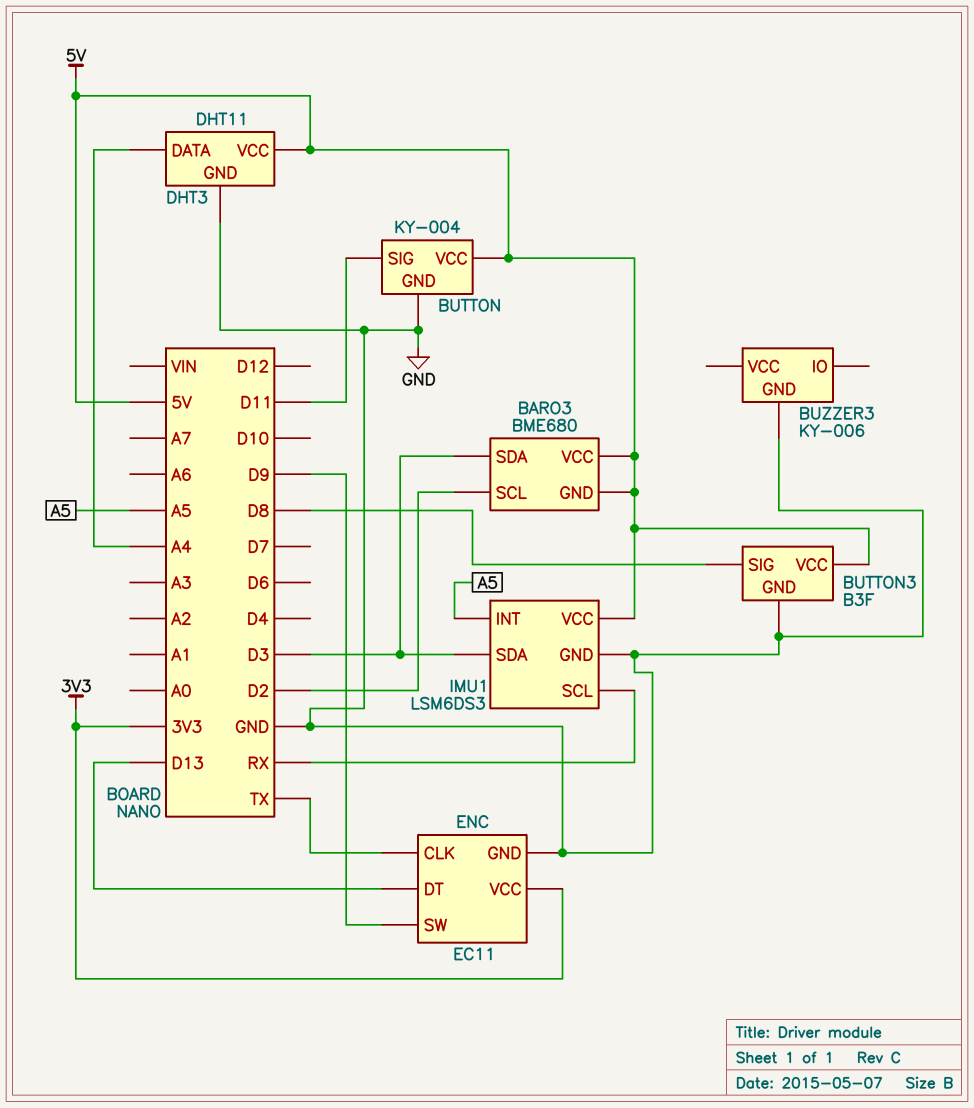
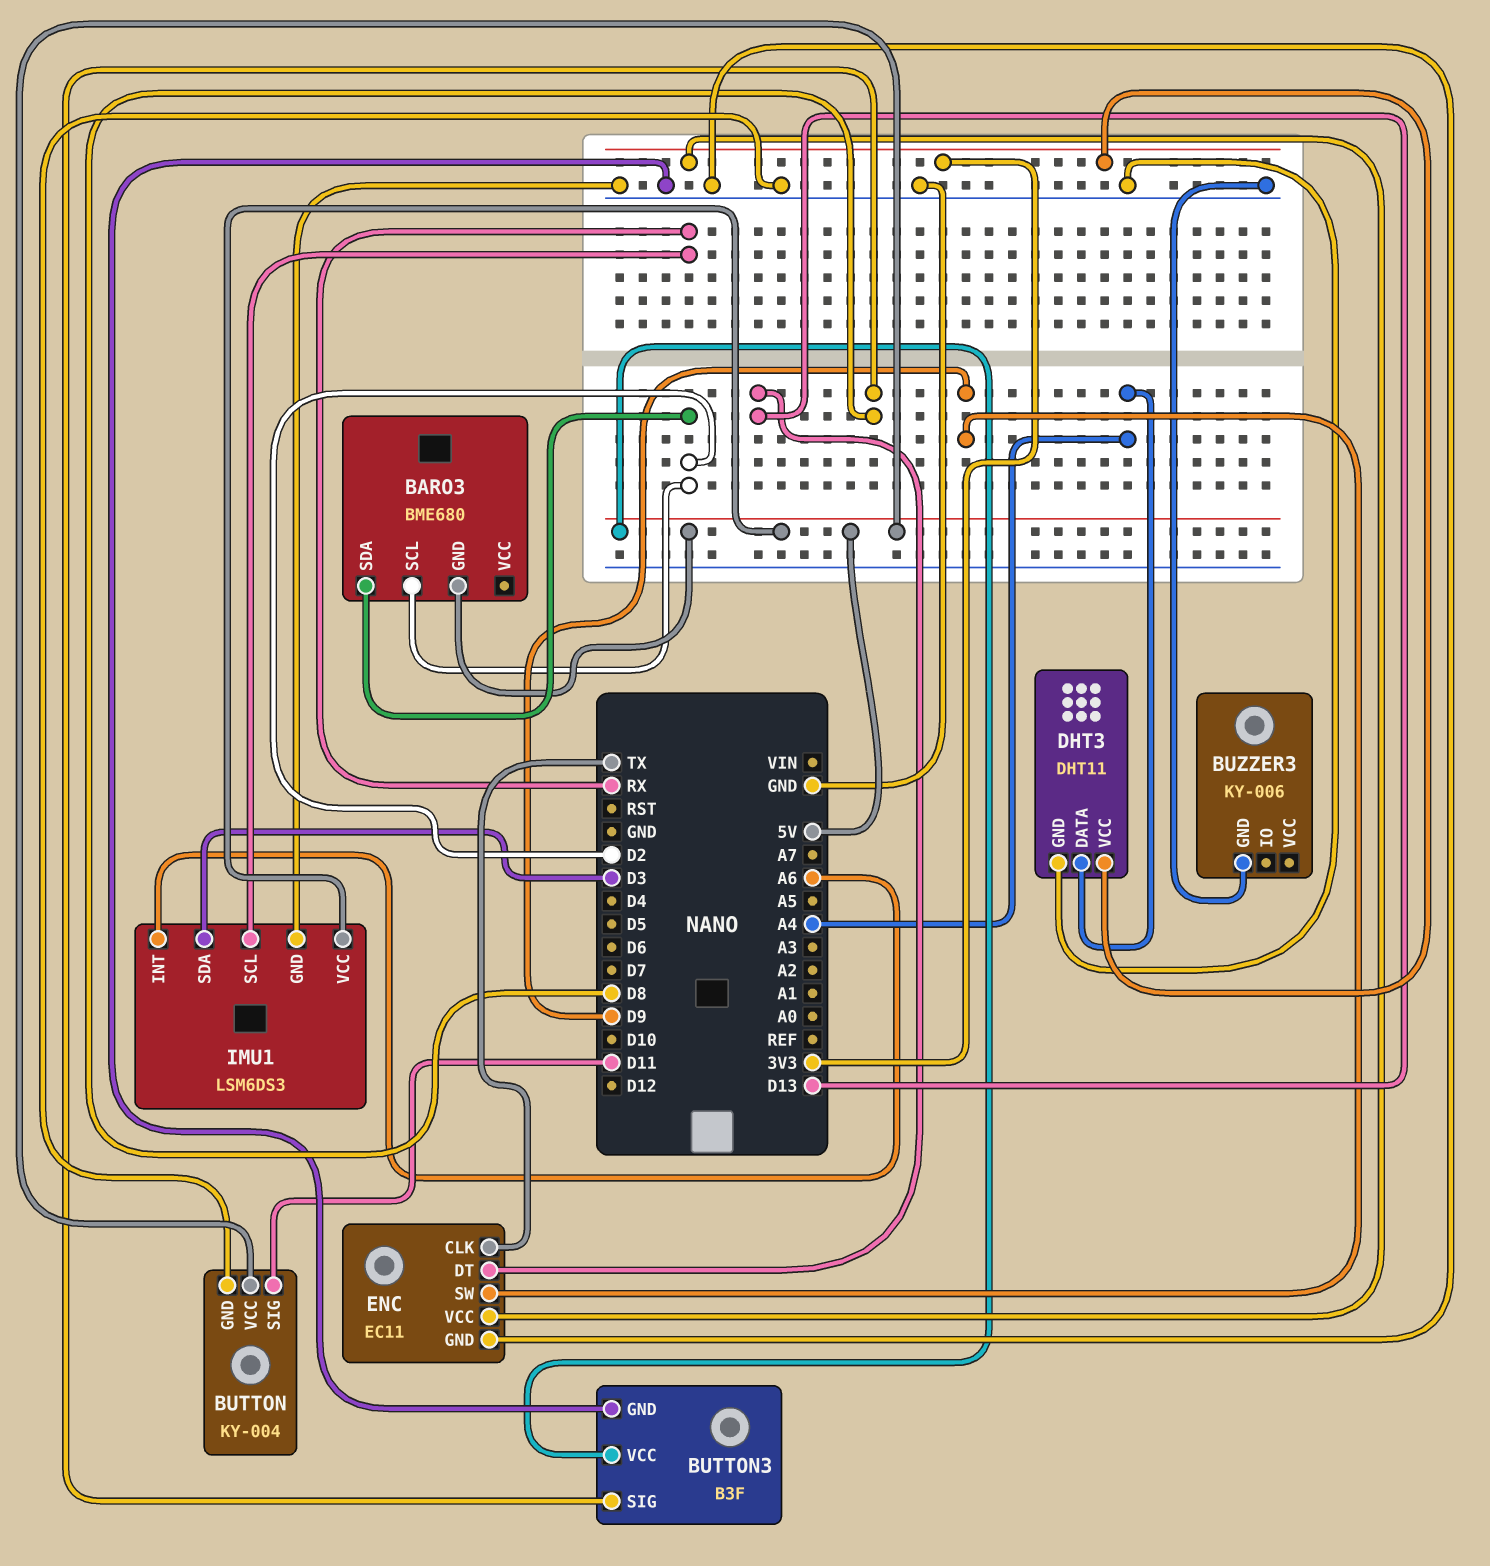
BARO3 pin SDA: D3 -> D2
BARO3 pin VCC: 5V -> none
DHT3 pin VCC: 5V -> 3V3
IMU1 pin INT: A5 -> A6

